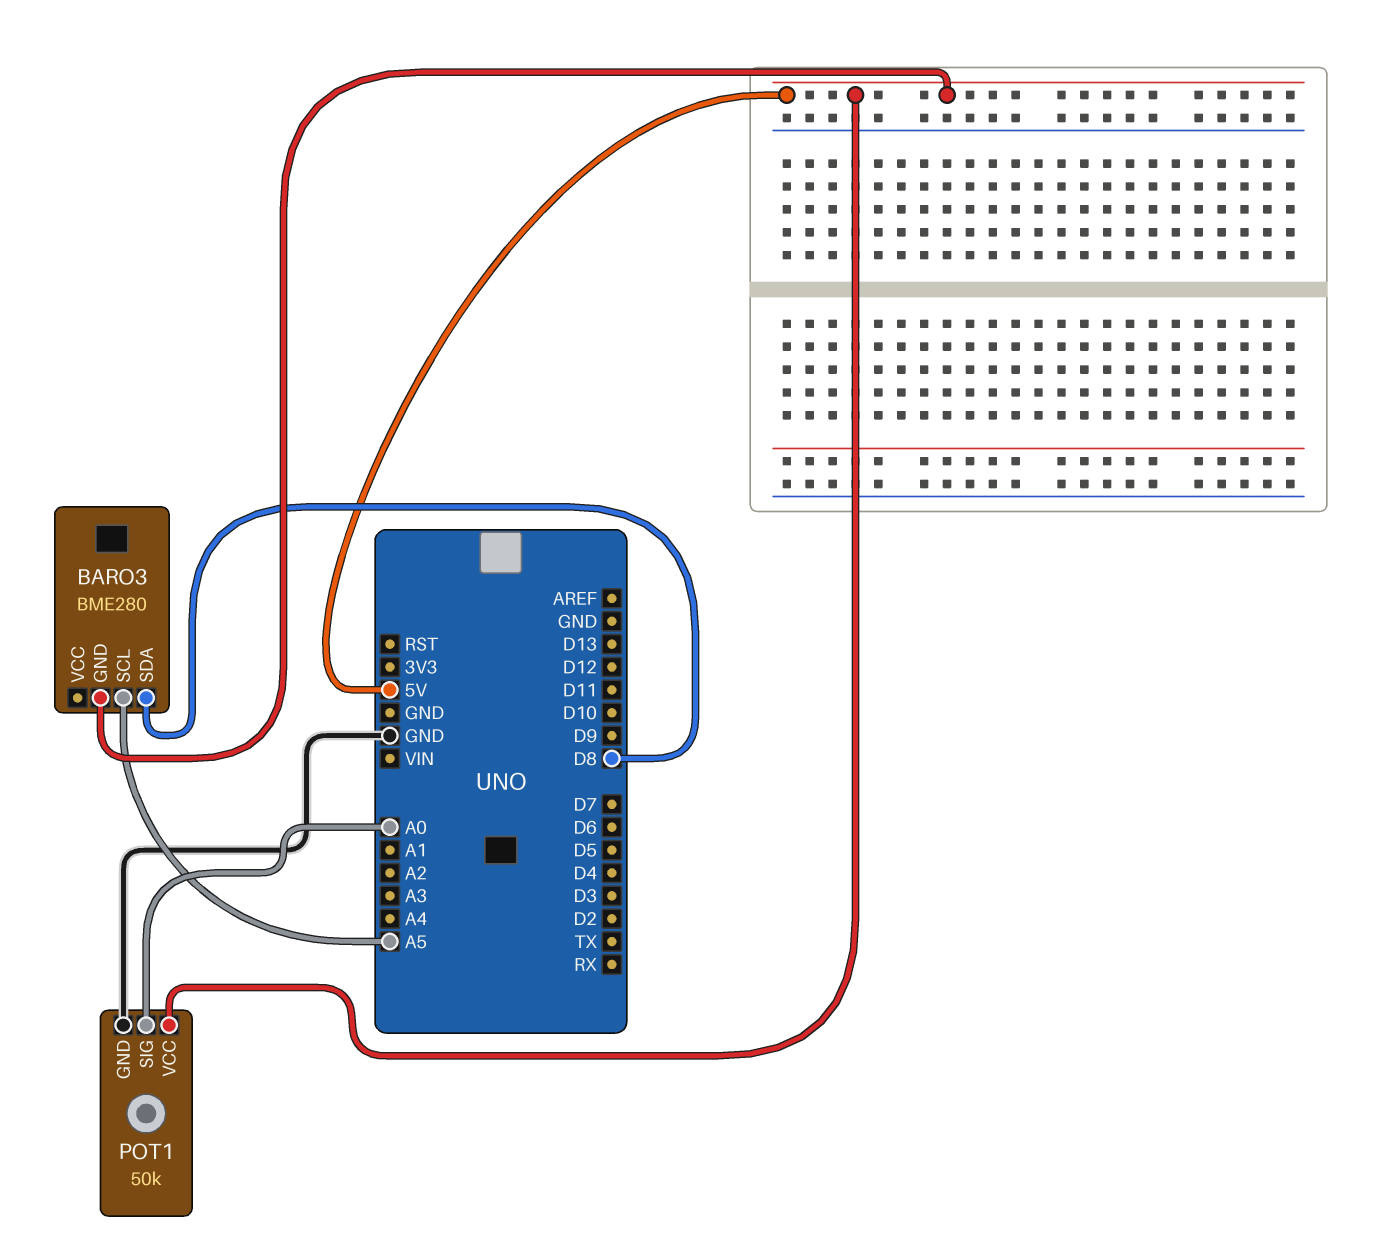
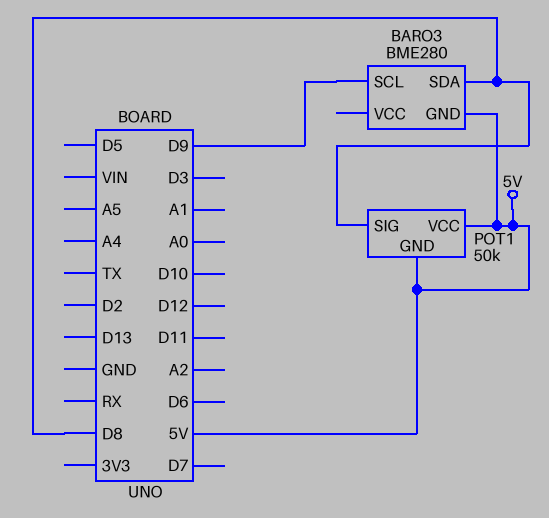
BARO3 pin SCL: A5 -> D9
POT1 pin GND: GND -> 5V
POT1 pin SIG: A0 -> D8

